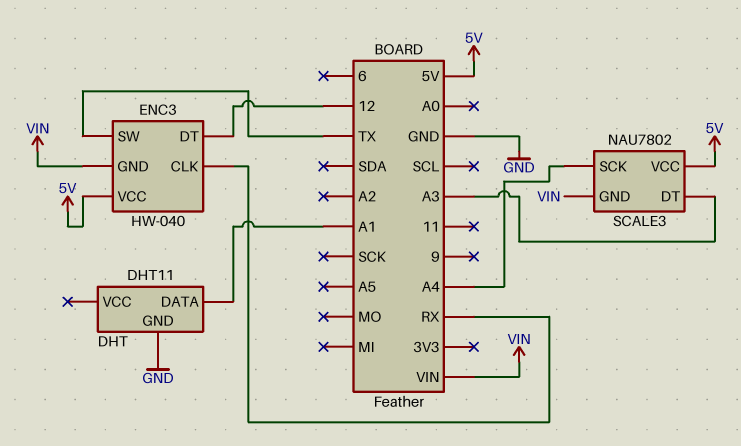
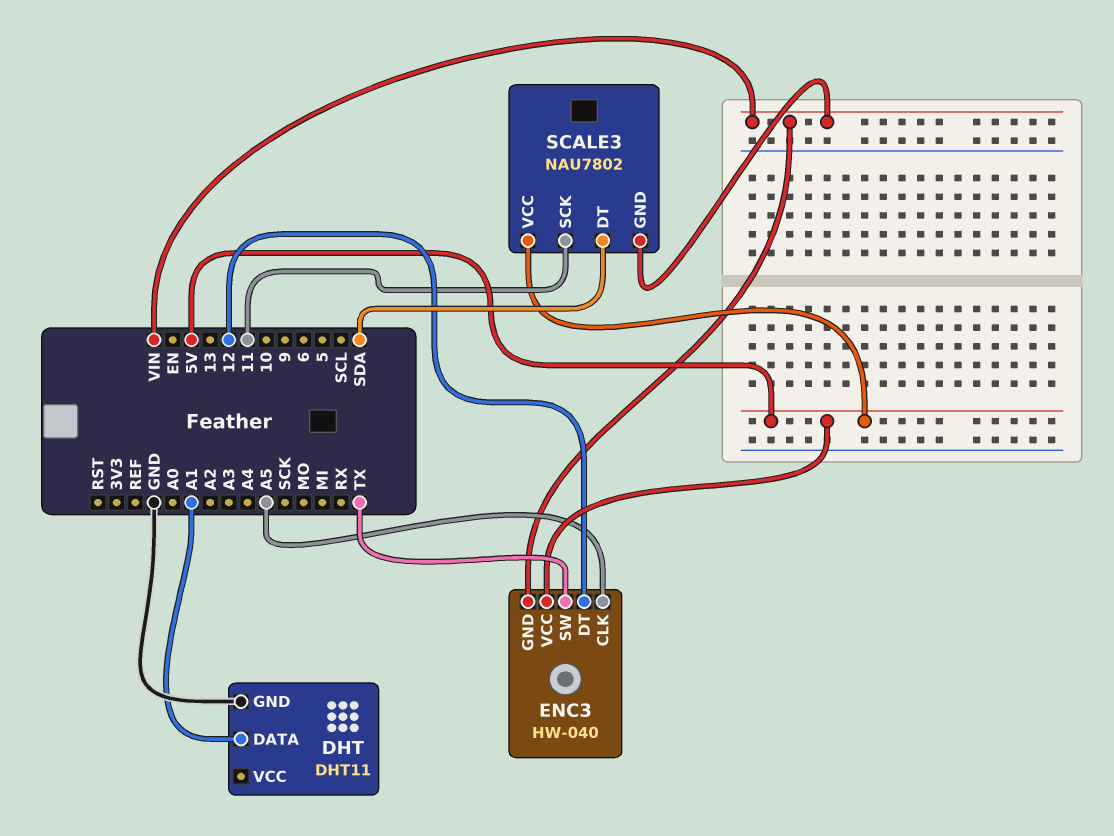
ENC3 pin CLK: RX -> A5
SCALE3 pin DT: A3 -> SDA
SCALE3 pin SCK: A4 -> 11

